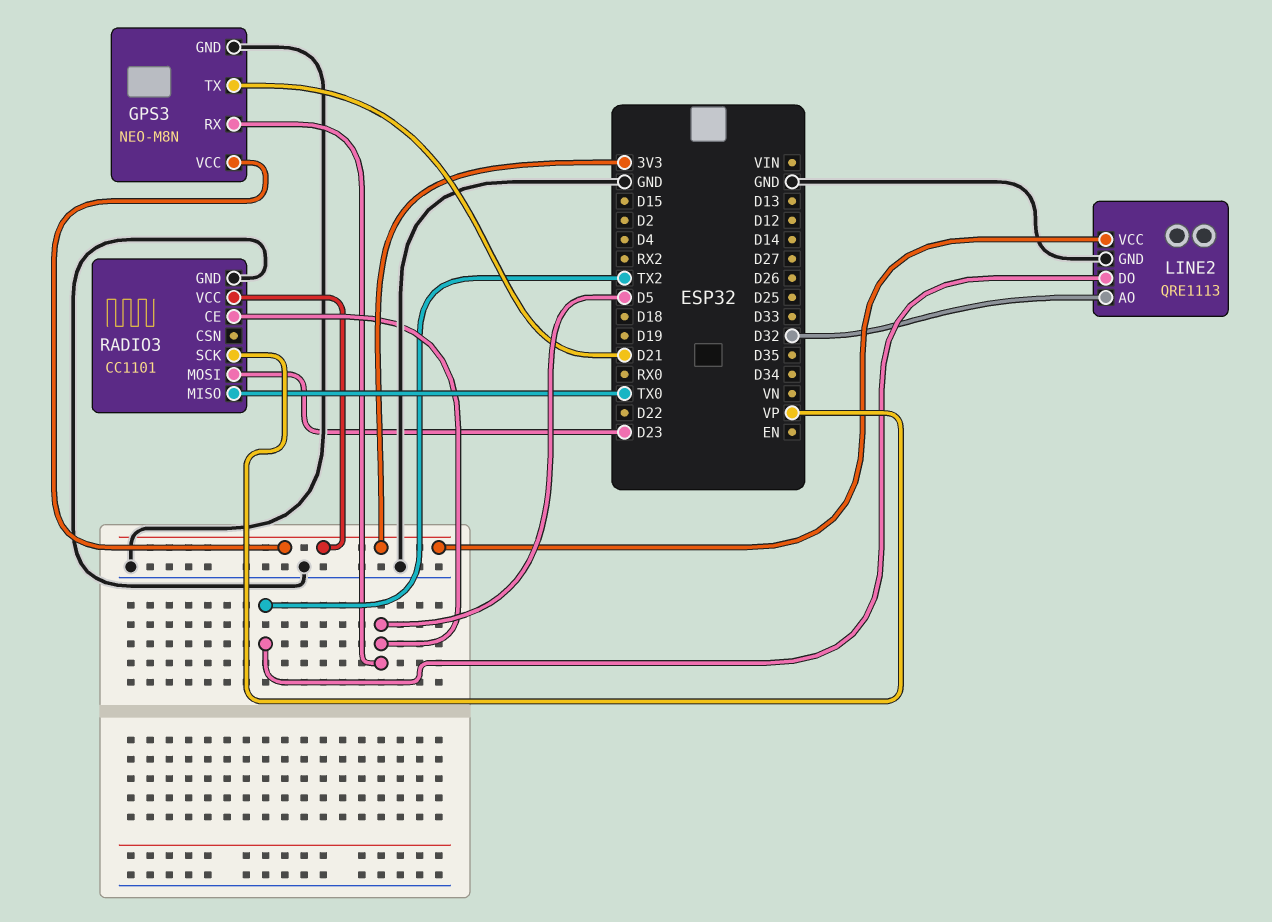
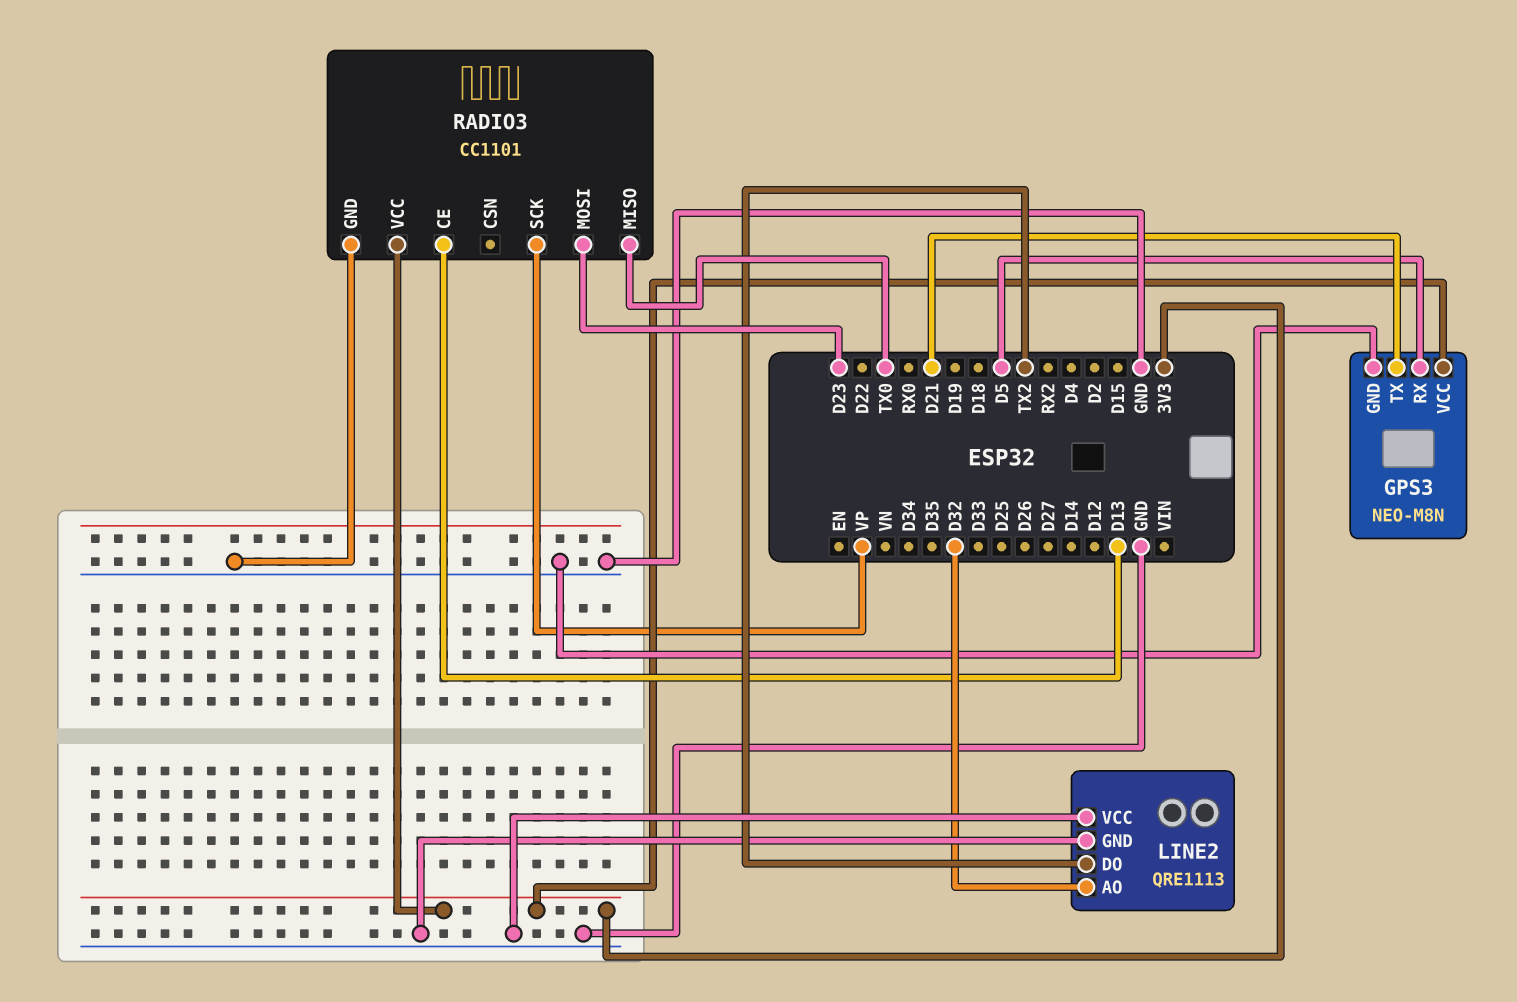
LINE2 pin VCC: 3V3 -> GND
RADIO3 pin CE: D5 -> D13

